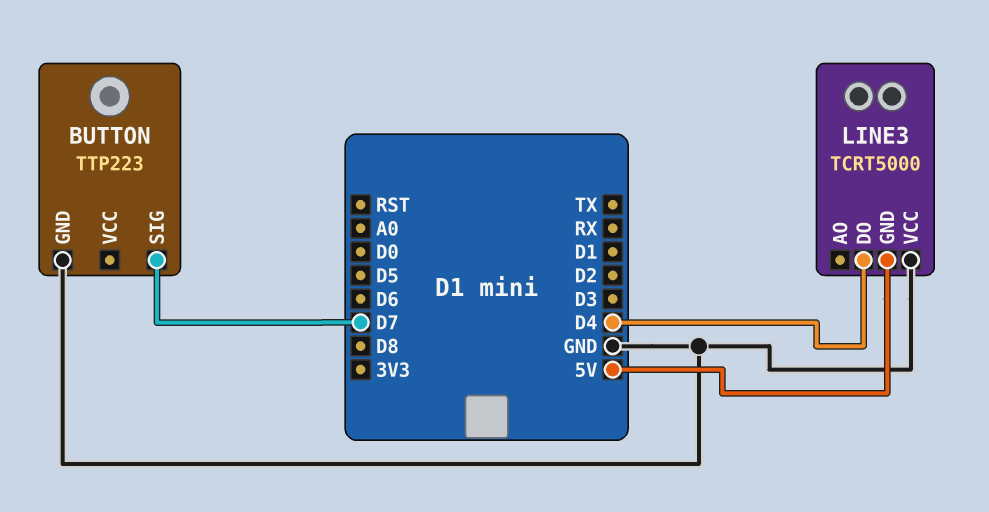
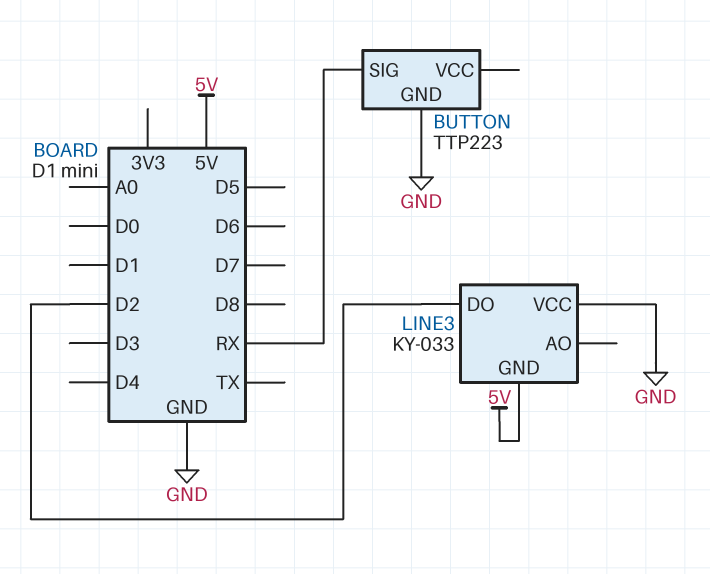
BUTTON pin SIG: D7 -> RX
LINE3: TCRT5000 -> KY-033
LINE3 pin DO: D4 -> D2

